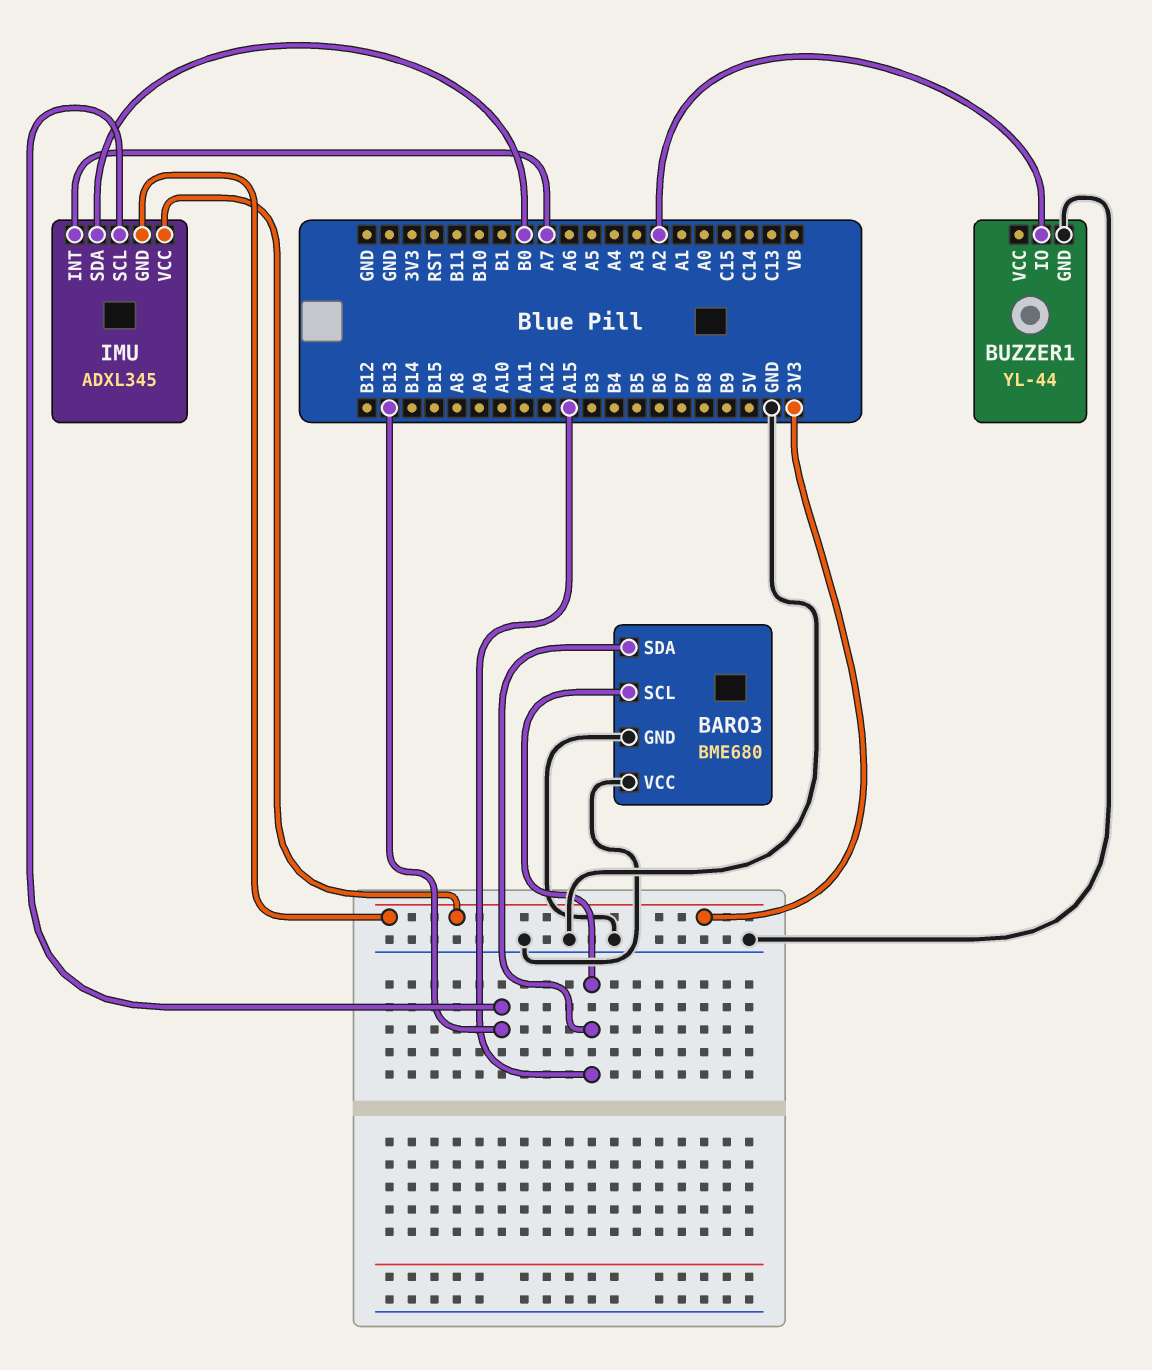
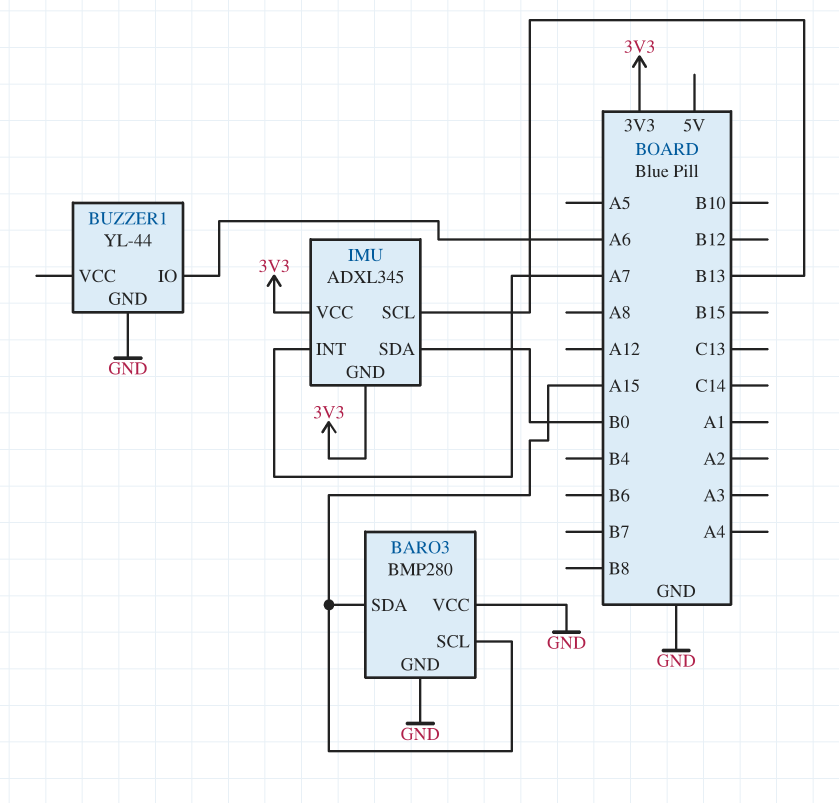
BARO3: BME680 -> BMP280
BUZZER1 pin IO: A2 -> A6

